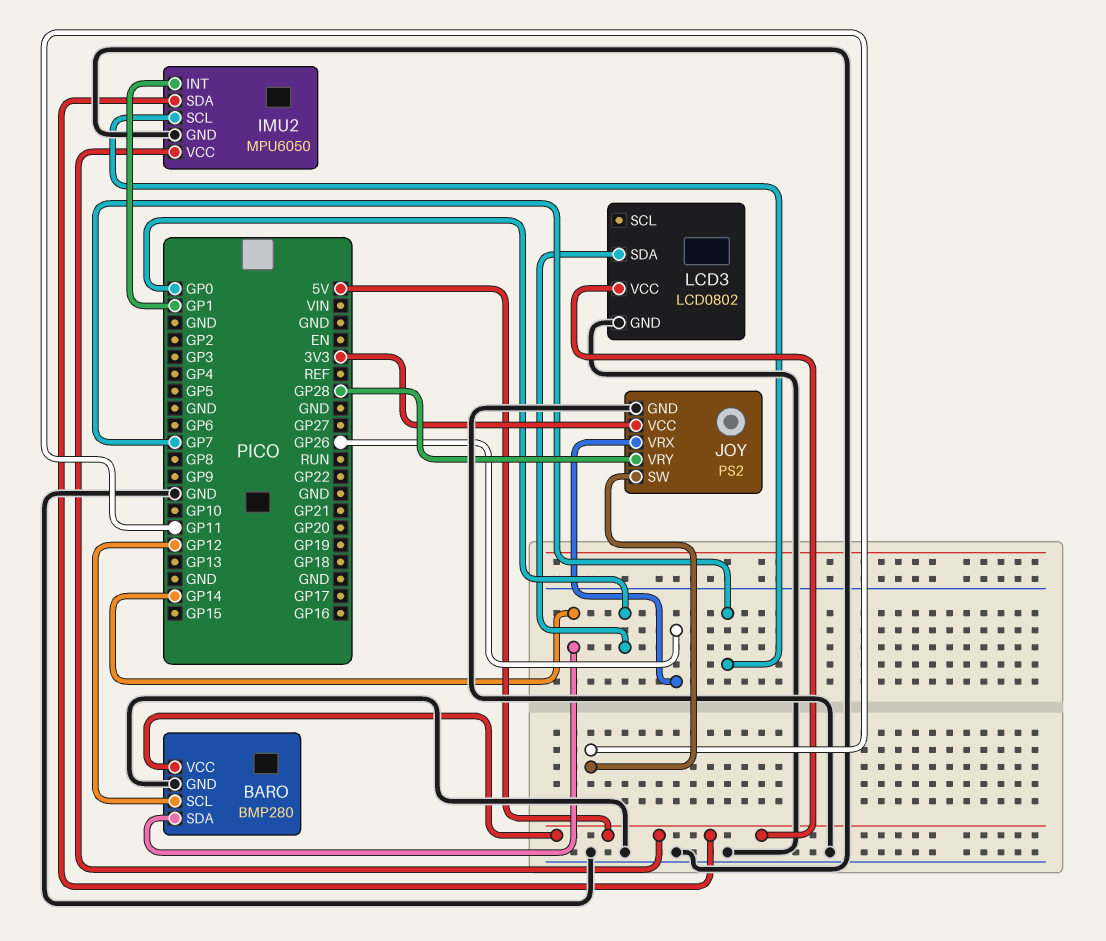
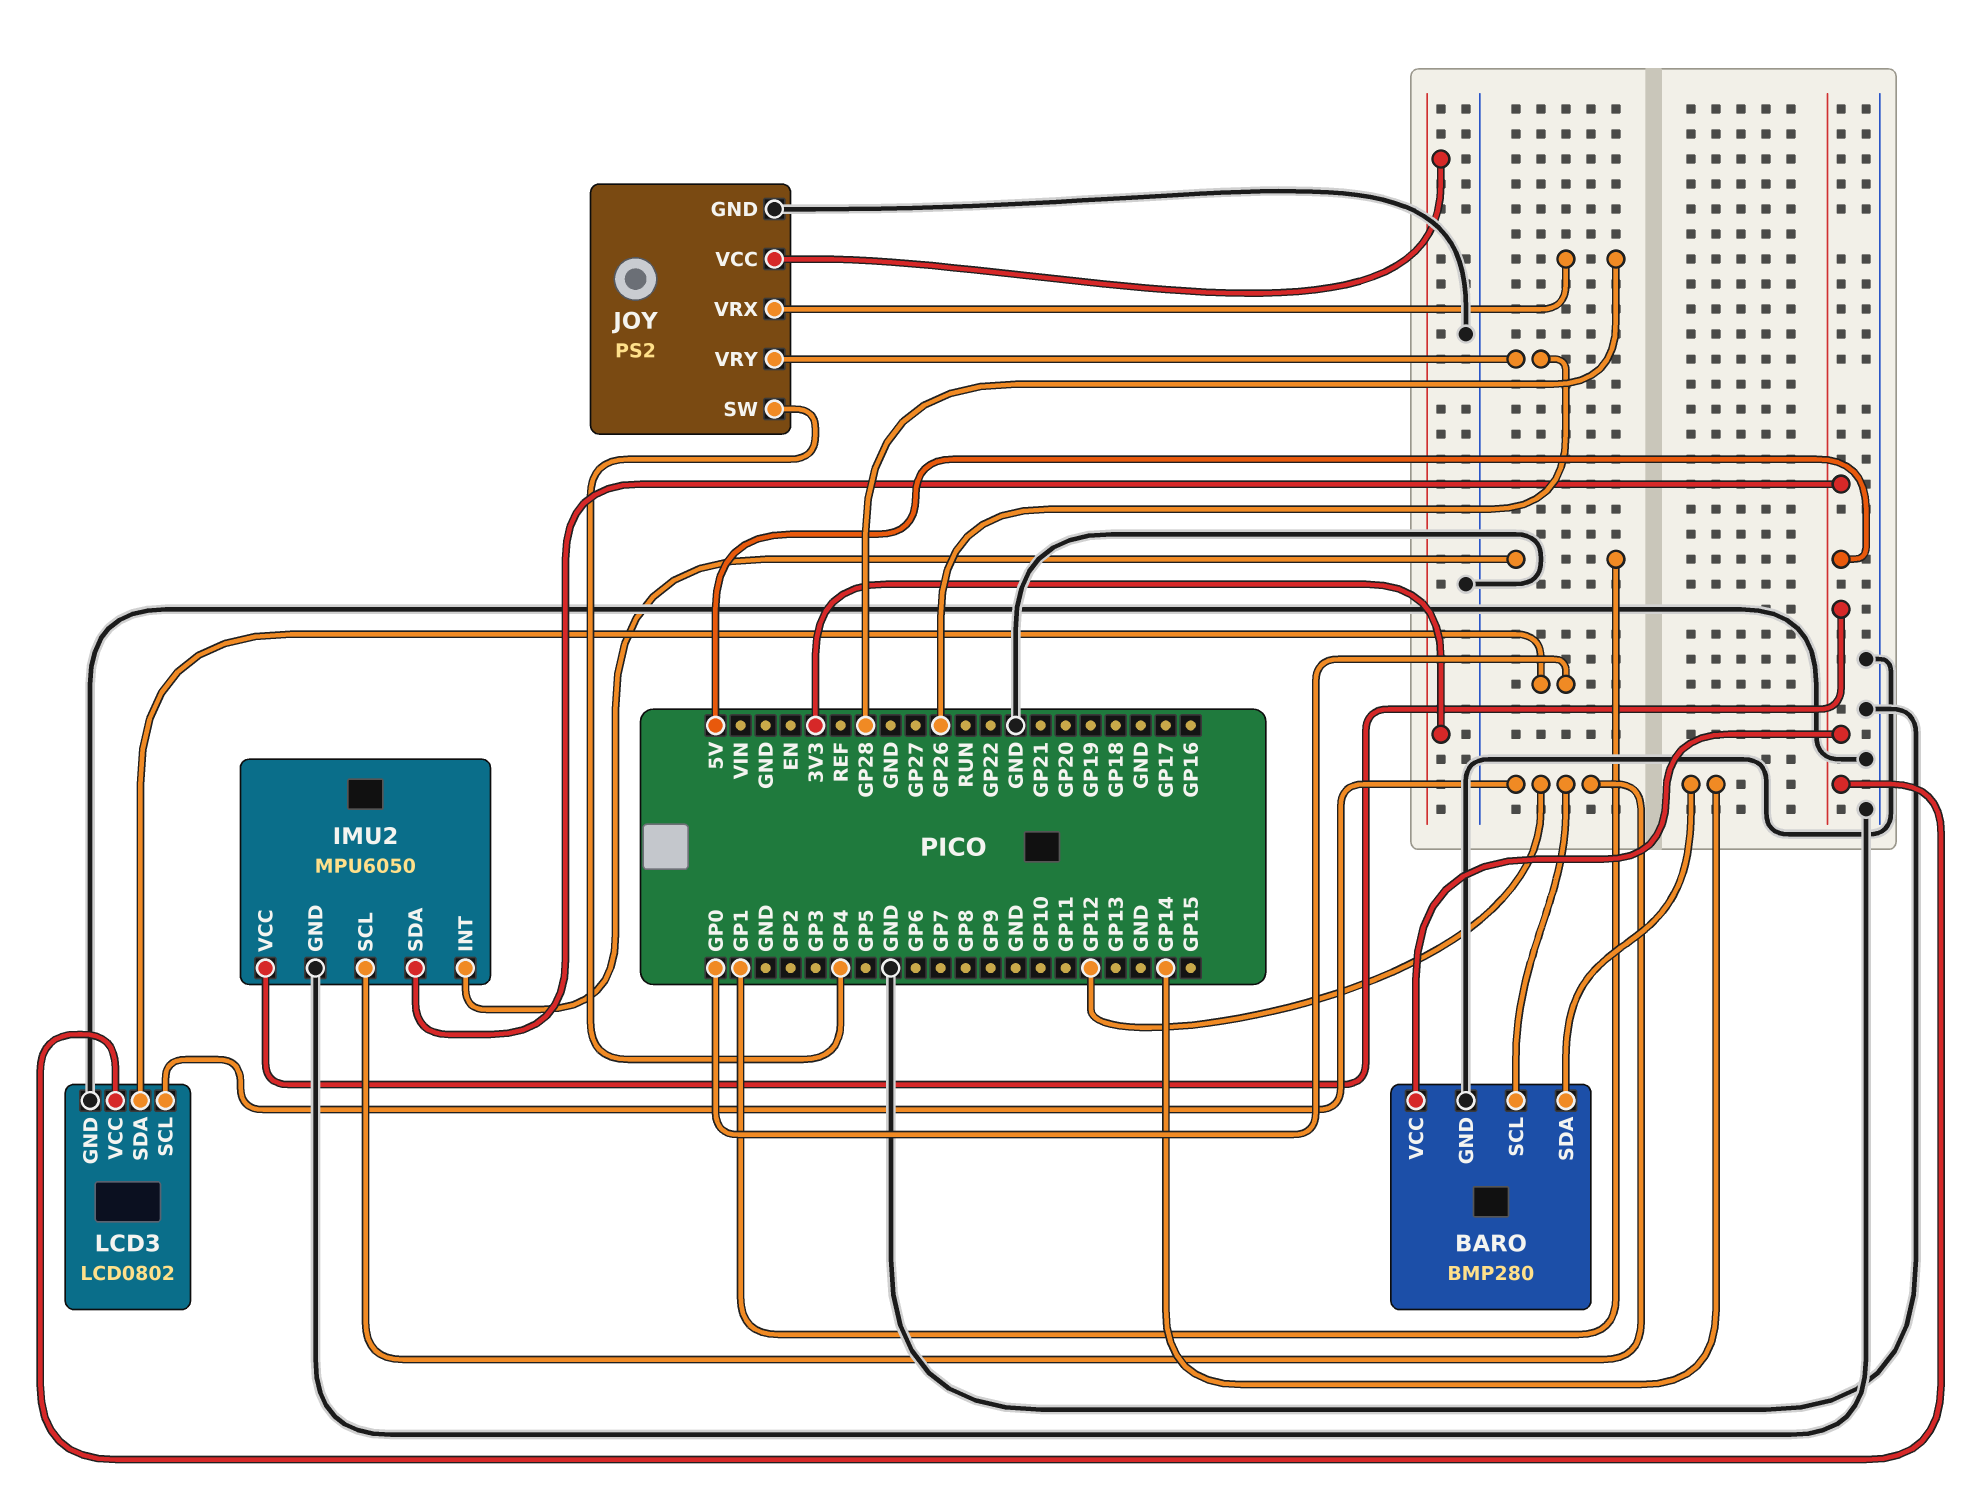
IMU2 pin SCL: GP7 -> GP12
JOY pin SW: GP11 -> GP4
JOY pin VRX: GP26 -> GP28
JOY pin VRY: GP28 -> GP26
LCD3 pin SCL: none -> GP12

